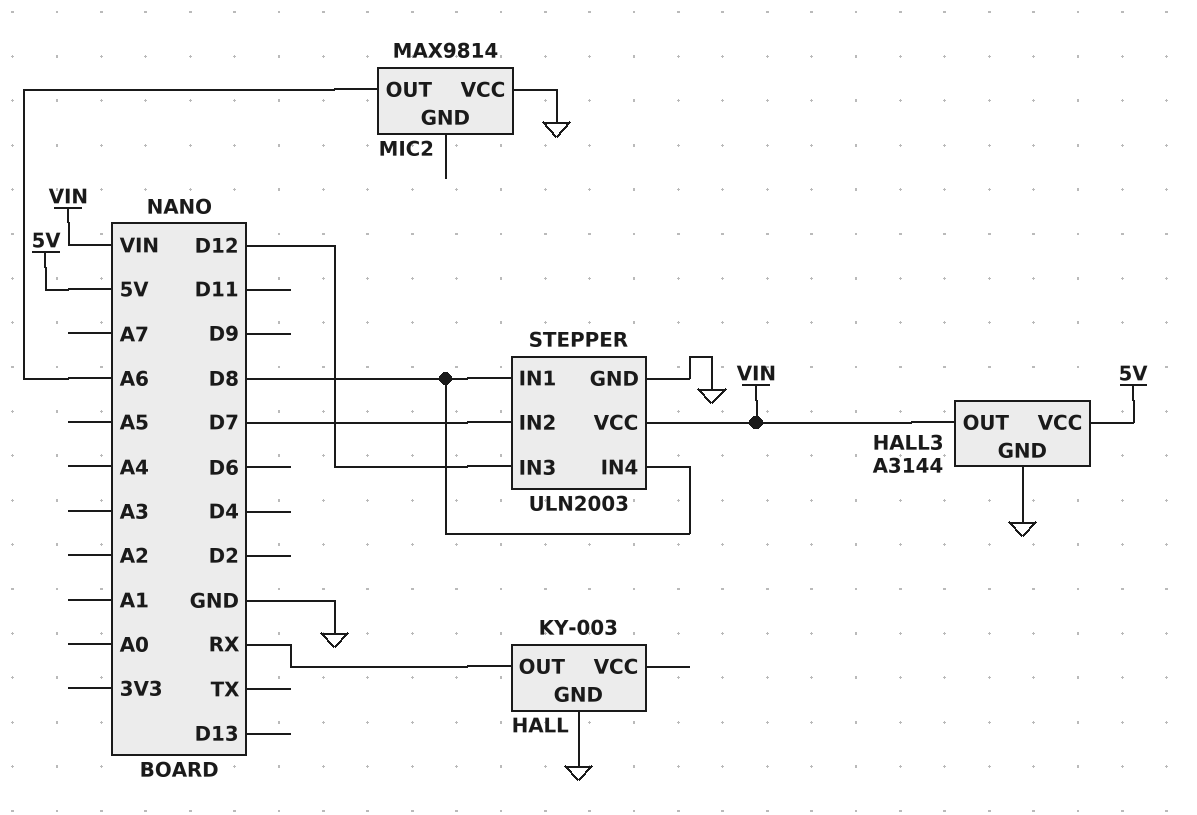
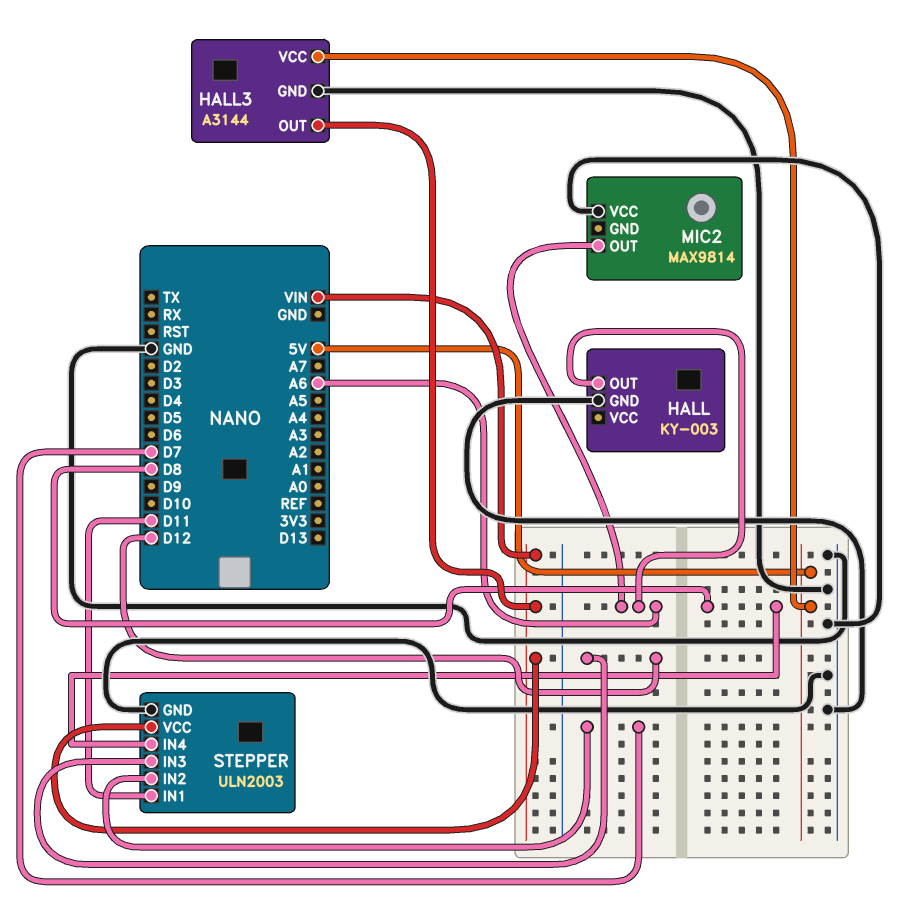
HALL pin OUT: RX -> A6
STEPPER pin IN1: D8 -> D11

